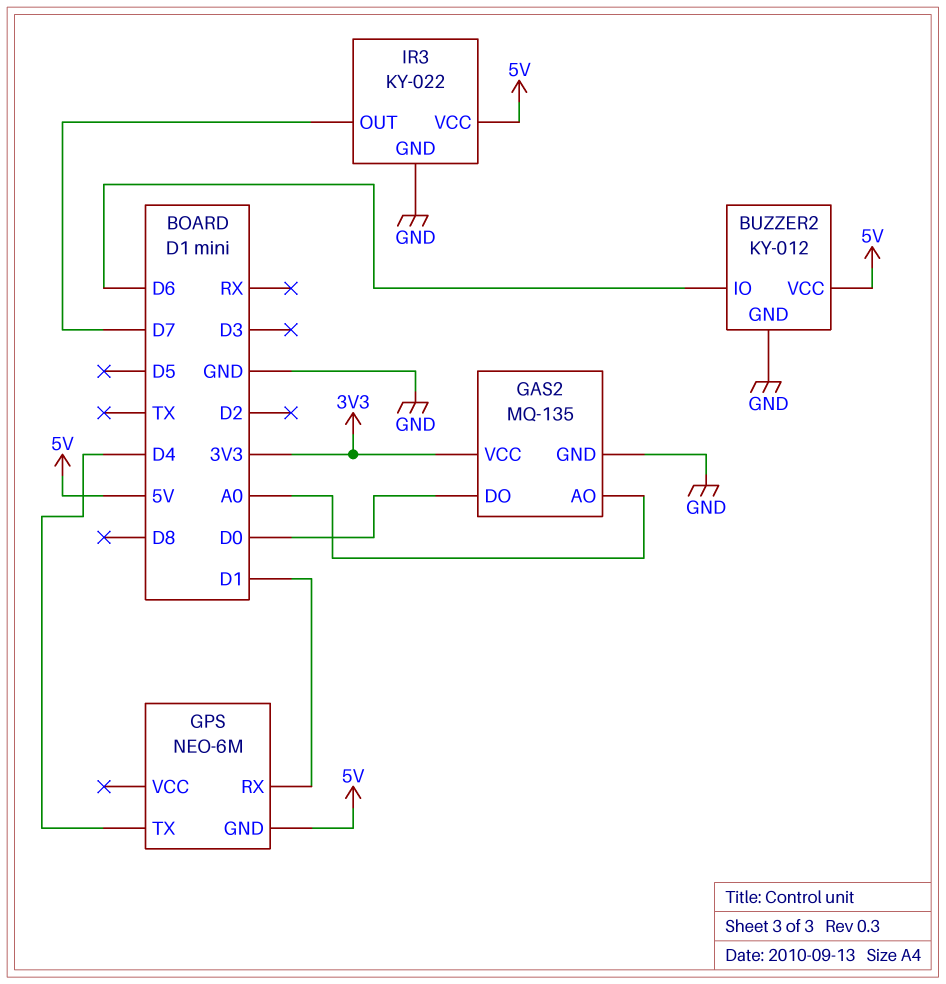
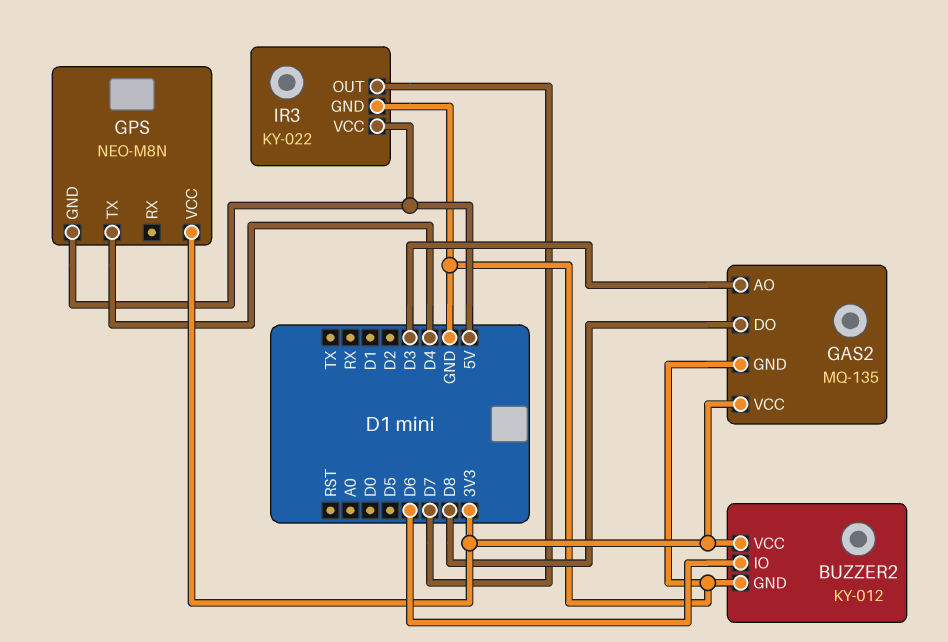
BUZZER2 pin VCC: 5V -> 3V3
GAS2 pin AO: A0 -> D3
GAS2 pin DO: D0 -> D8
GPS: NEO-6M -> NEO-M8N
GPS pin RX: D1 -> none
GPS pin VCC: none -> 3V3

